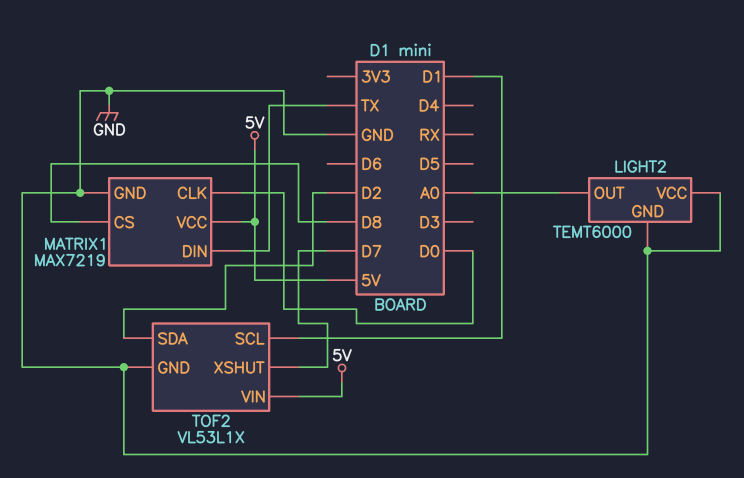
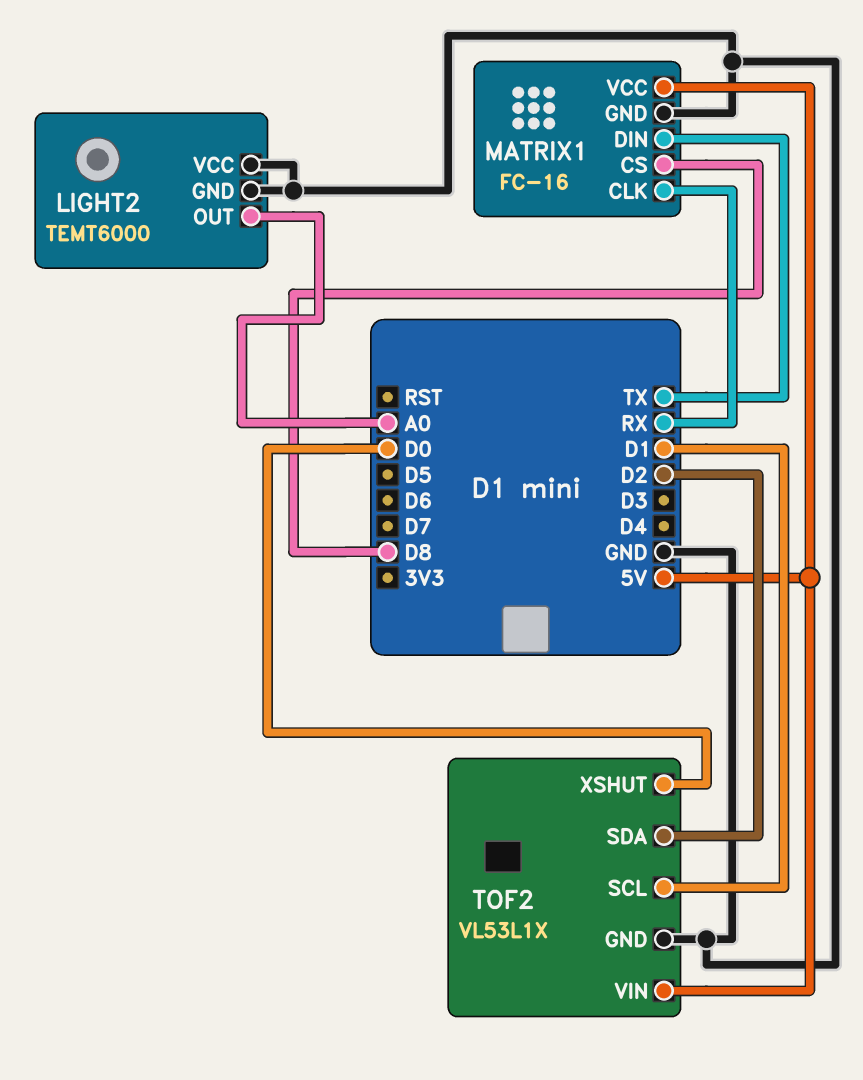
MATRIX1: MAX7219 -> FC-16
MATRIX1 pin CLK: D0 -> RX
TOF2 pin XSHUT: D7 -> D0

